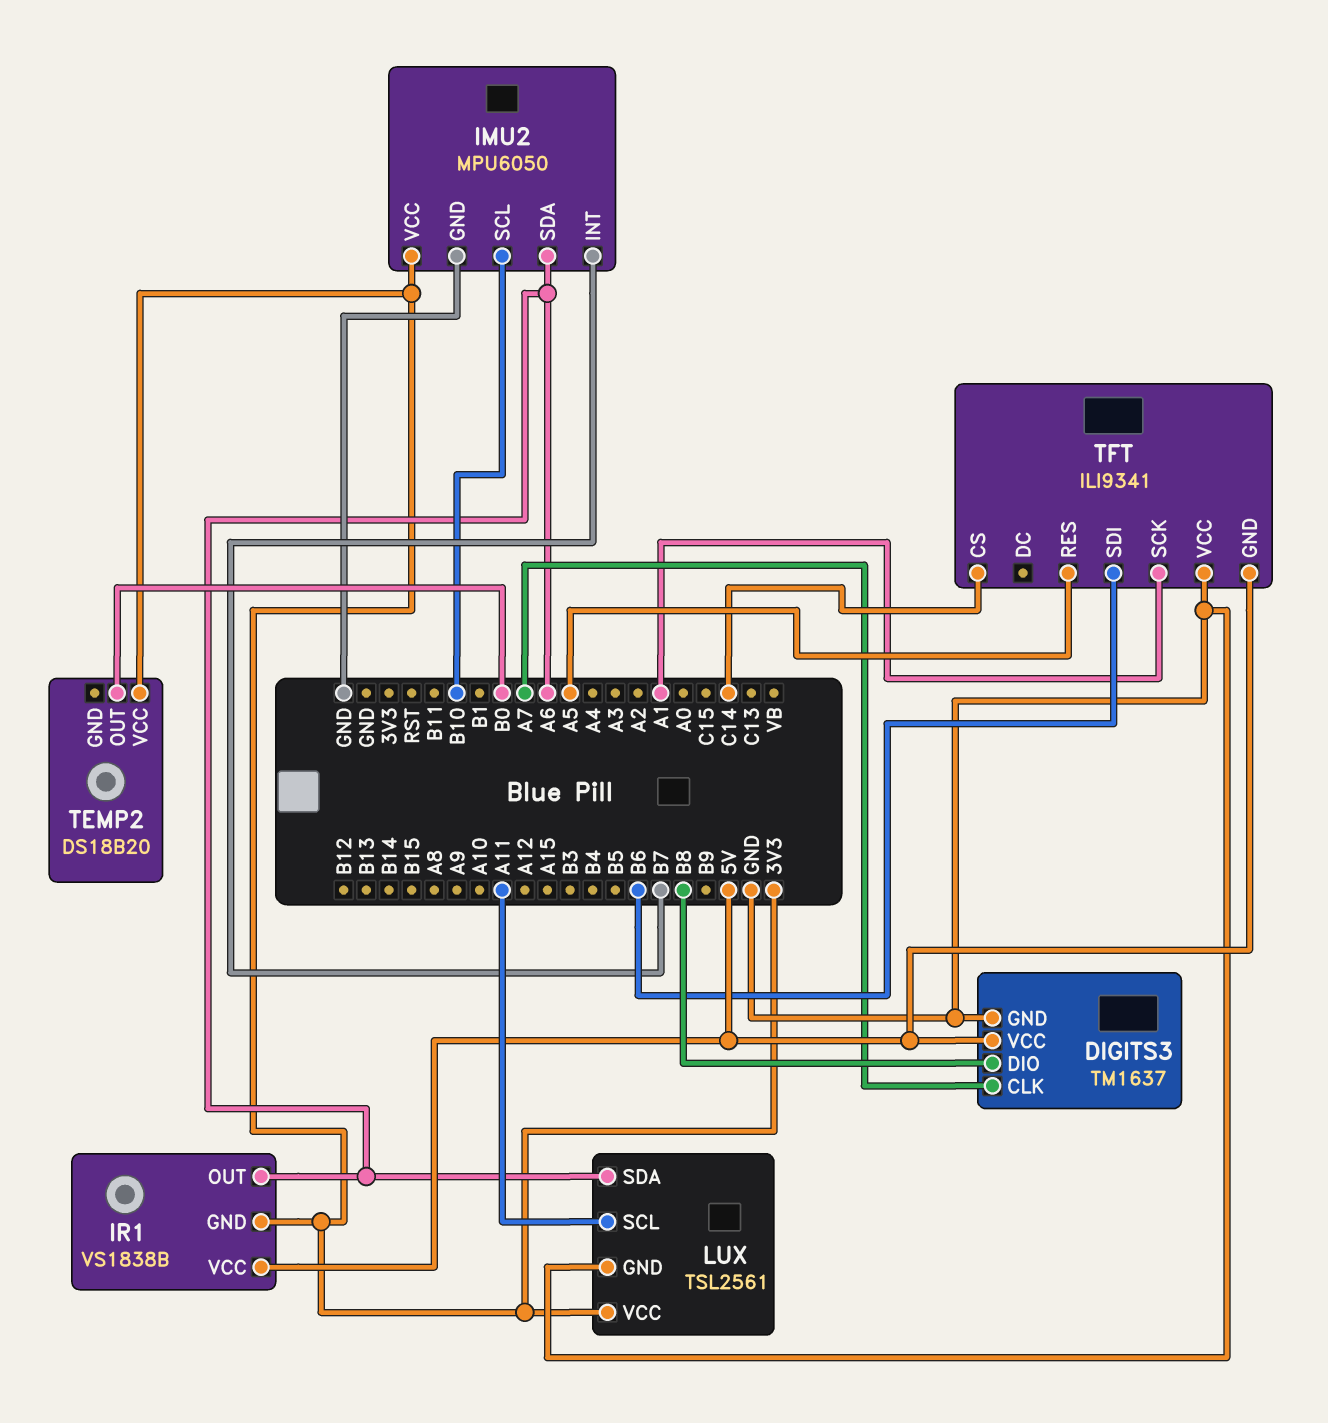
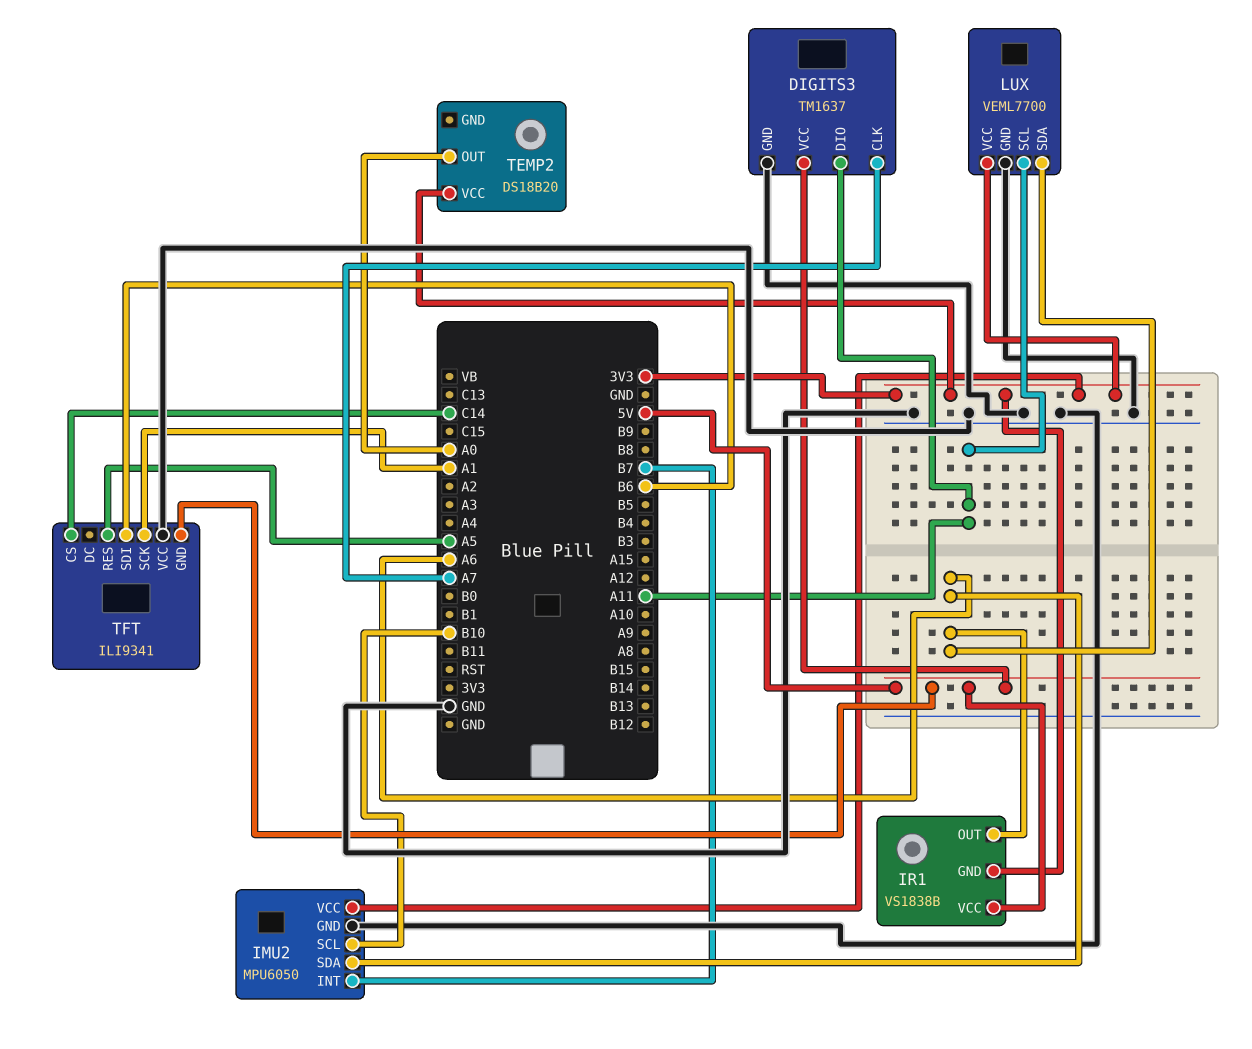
DIGITS3 pin DIO: B8 -> A11
LUX: TSL2561 -> VEML7700
TEMP2 pin OUT: B0 -> A0

